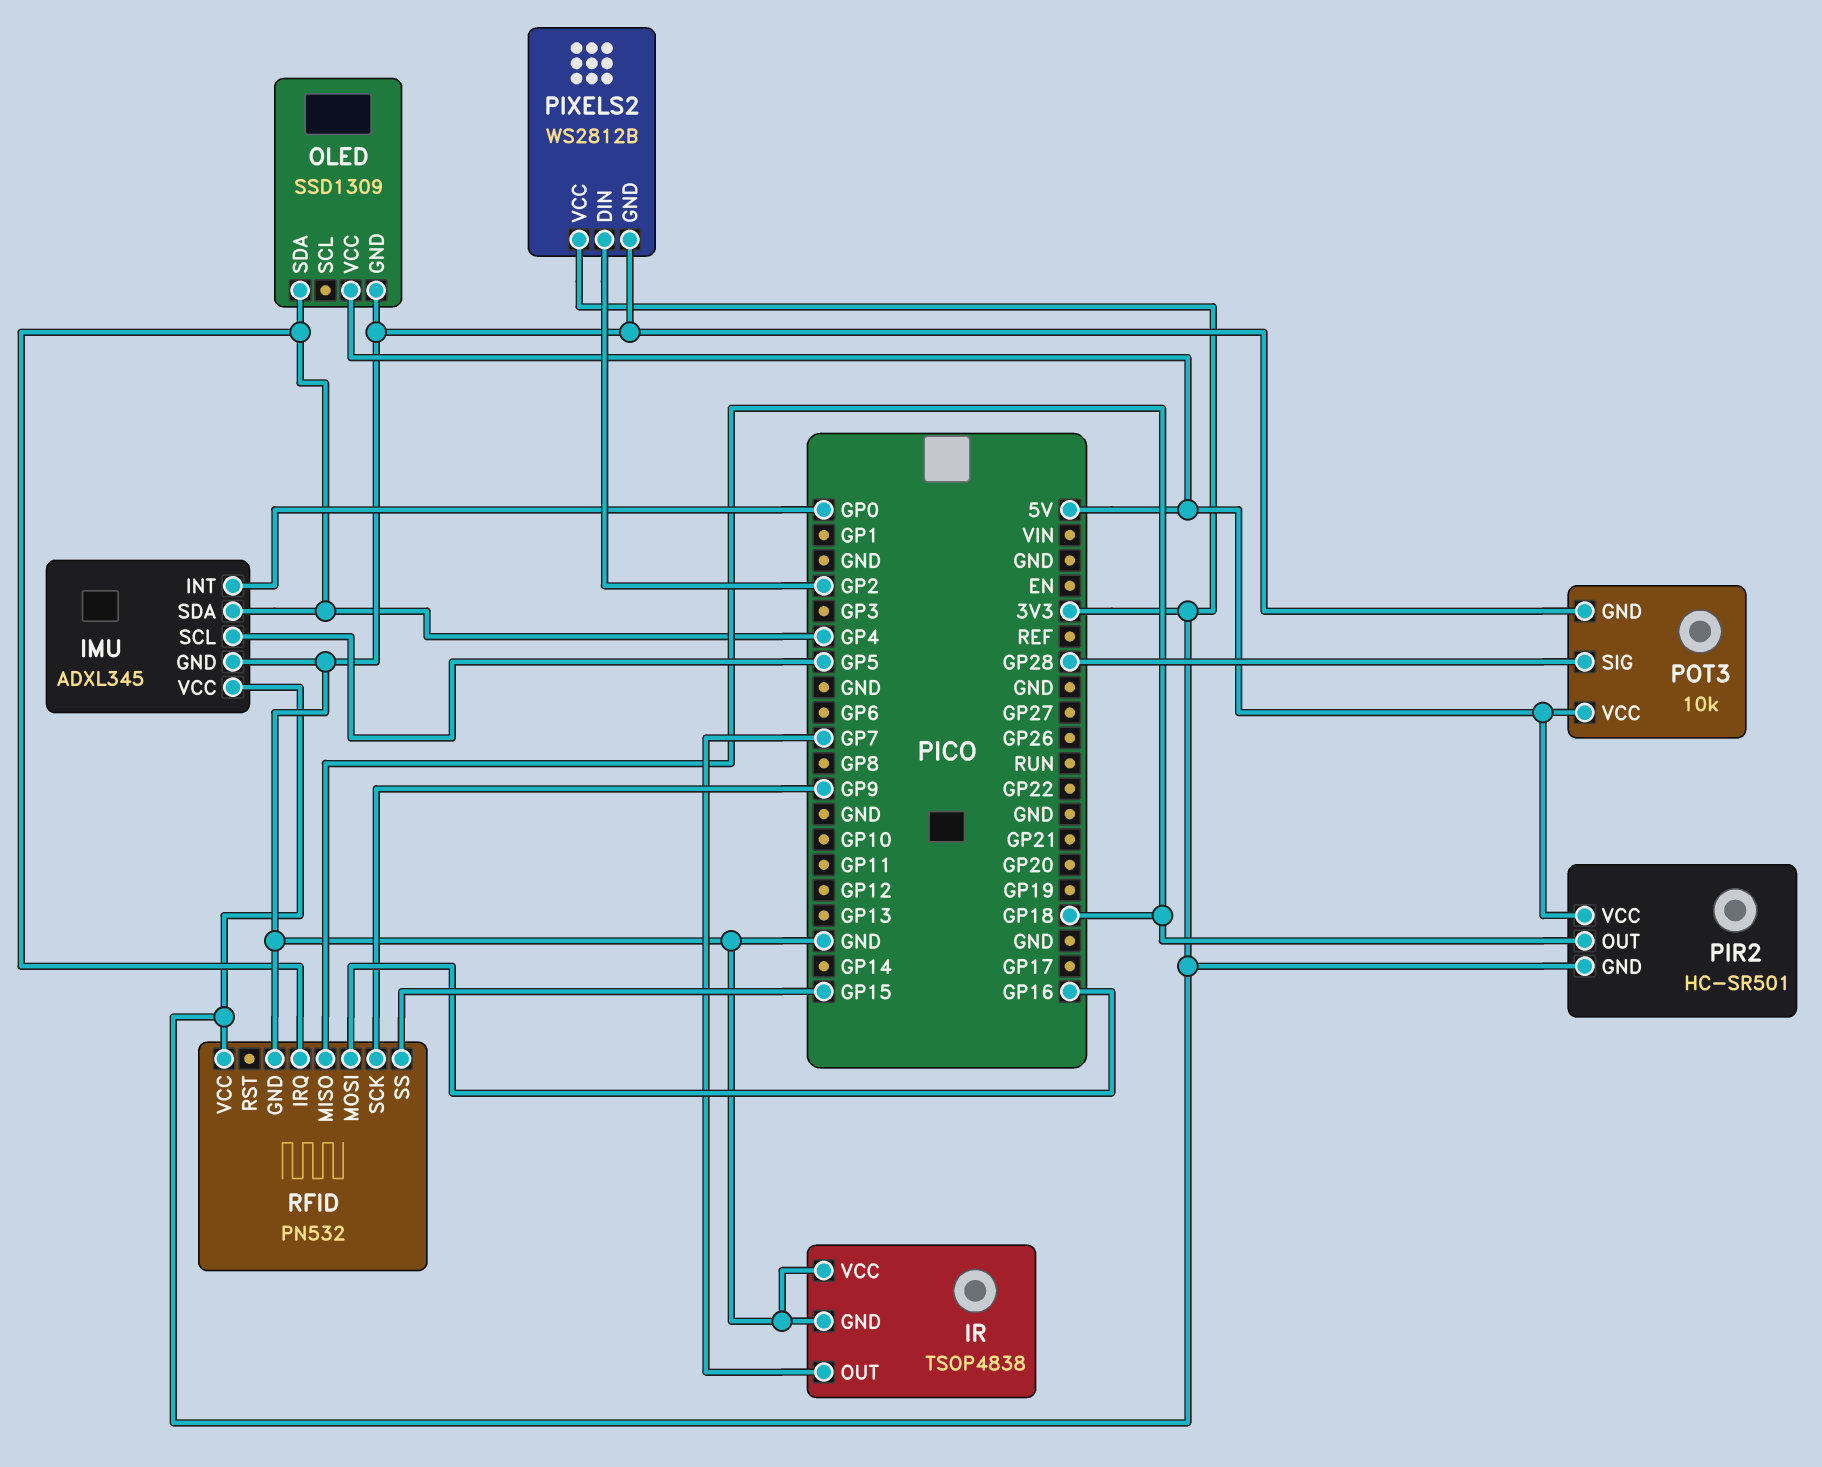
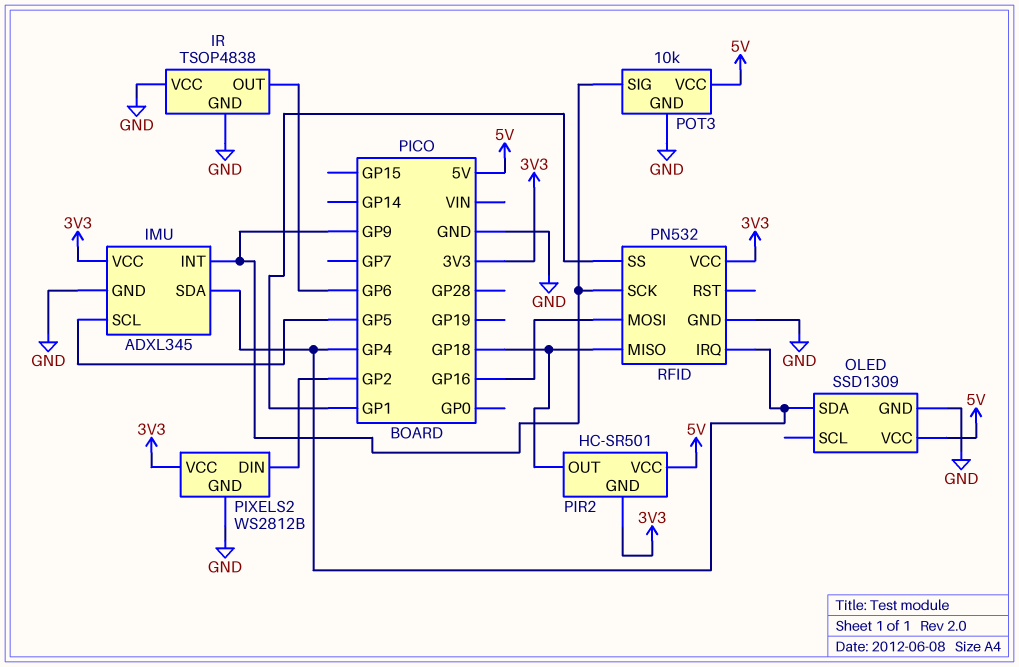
IMU pin INT: GP0 -> GP9
IR pin OUT: GP7 -> GP6
POT3 pin SIG: GP28 -> GP9
RFID pin SS: GP15 -> GP1

